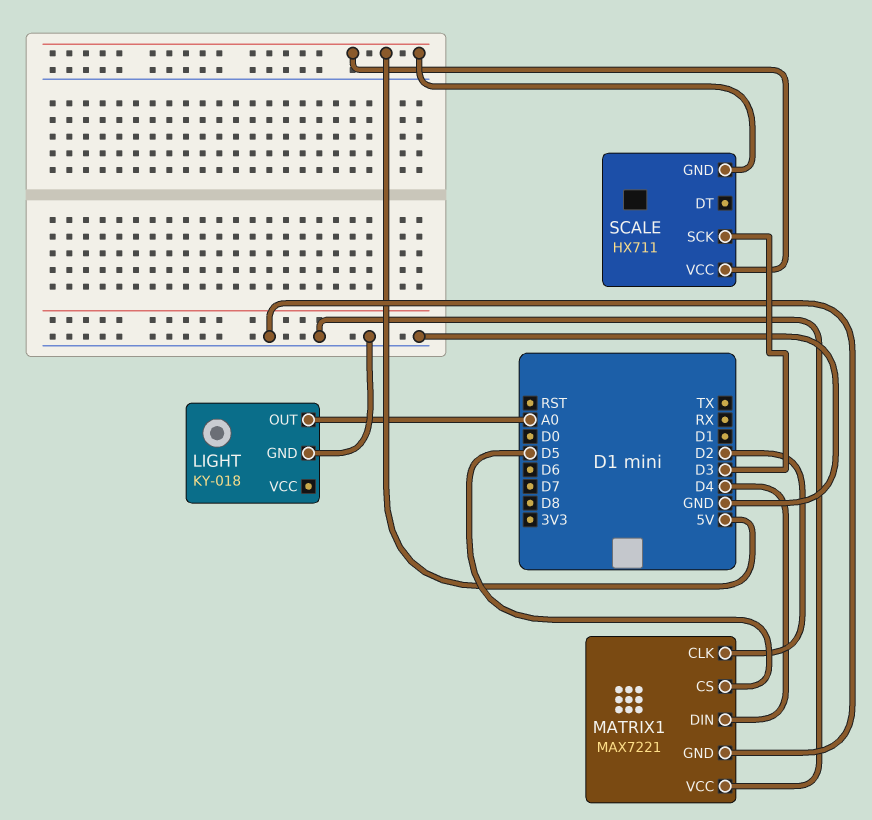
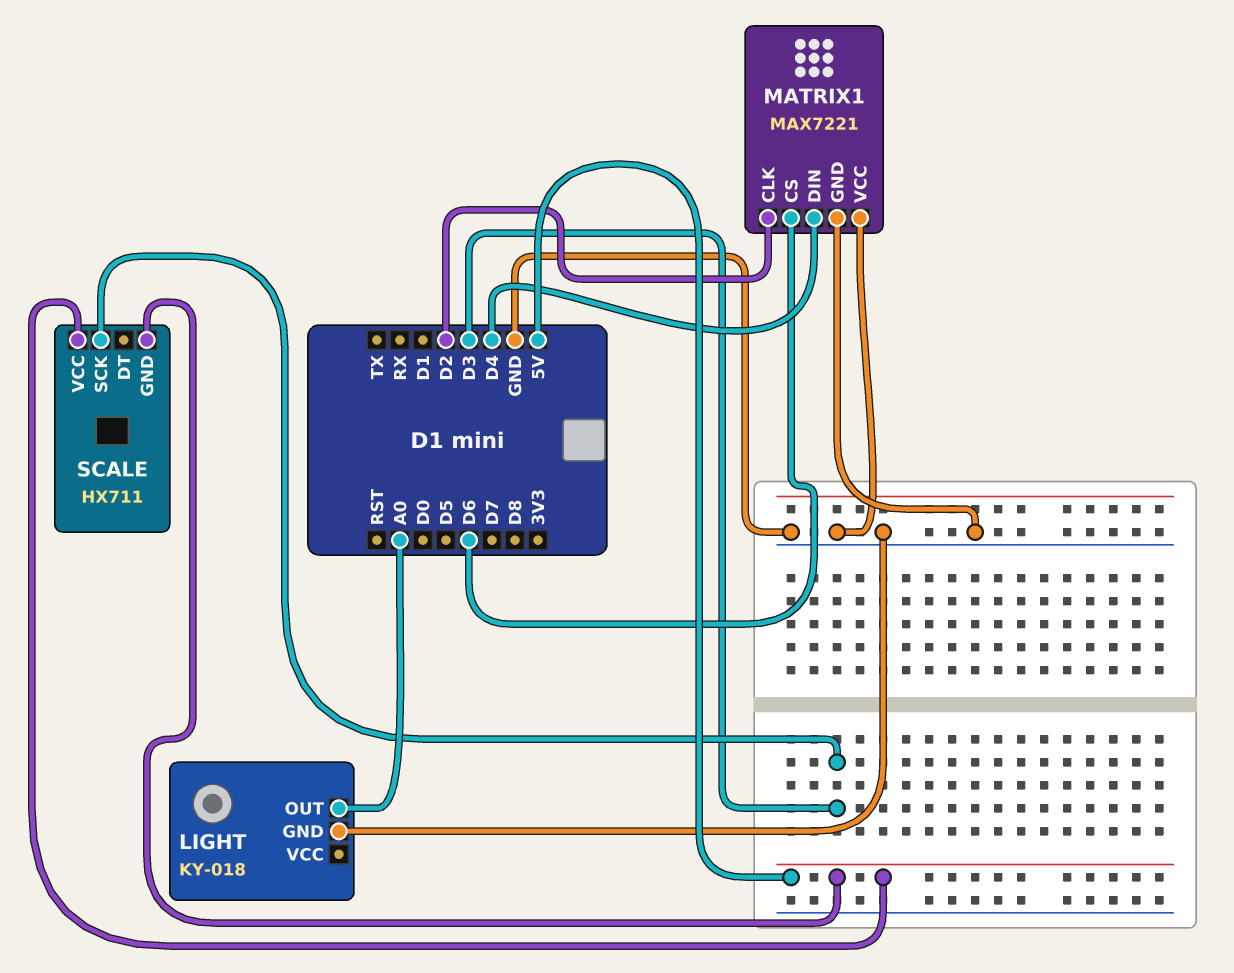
MATRIX1 pin CS: D5 -> D6

